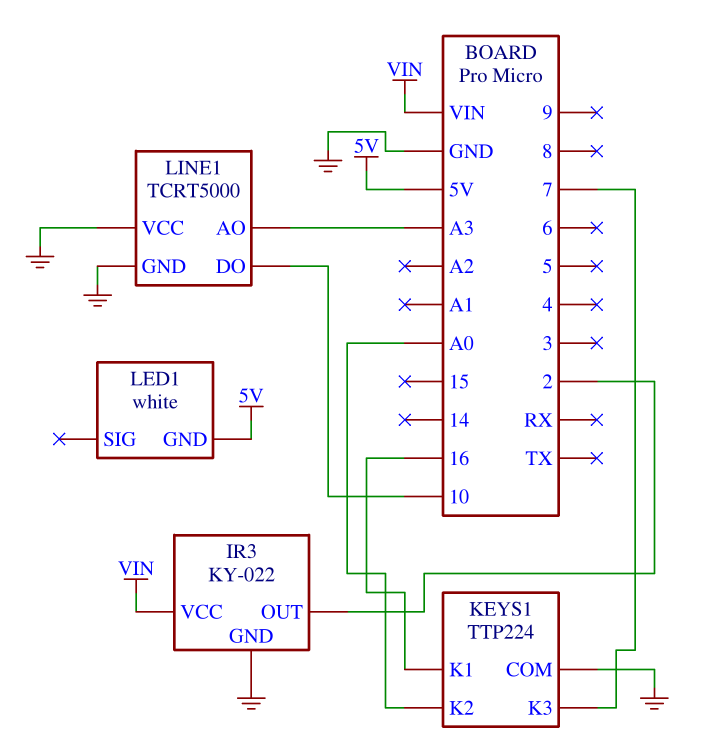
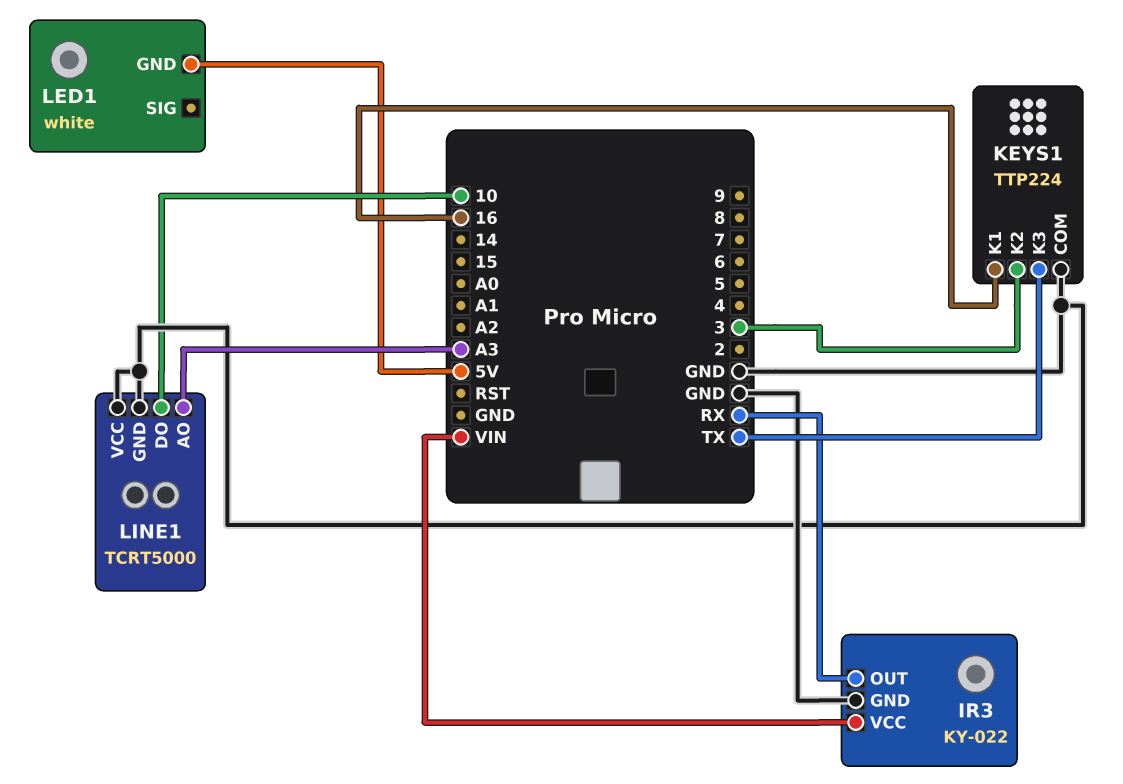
IR3 pin OUT: 2 -> RX
KEYS1 pin K2: A0 -> 3
KEYS1 pin K3: 7 -> TX

